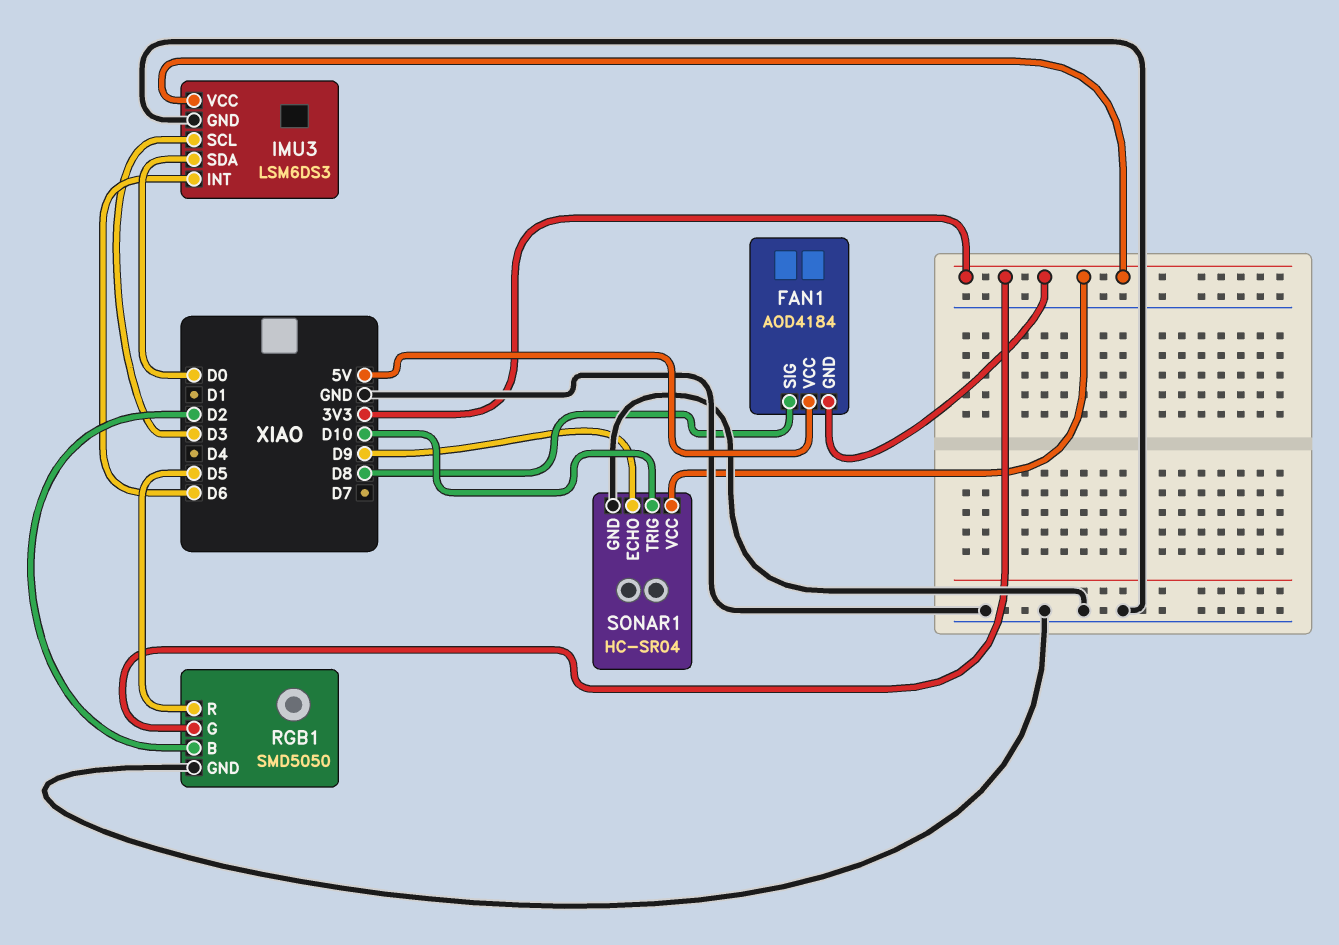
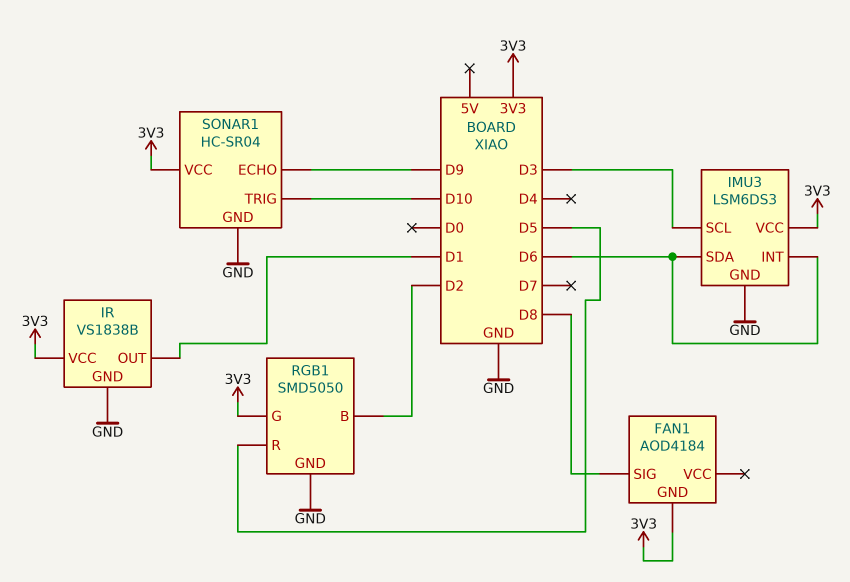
FAN1 pin VCC: 5V -> none
IMU3 pin SDA: D0 -> D6
IR: none -> VS1838B
IR pin GND: none -> GND
IR pin OUT: none -> D1
IR pin VCC: none -> 3V3

